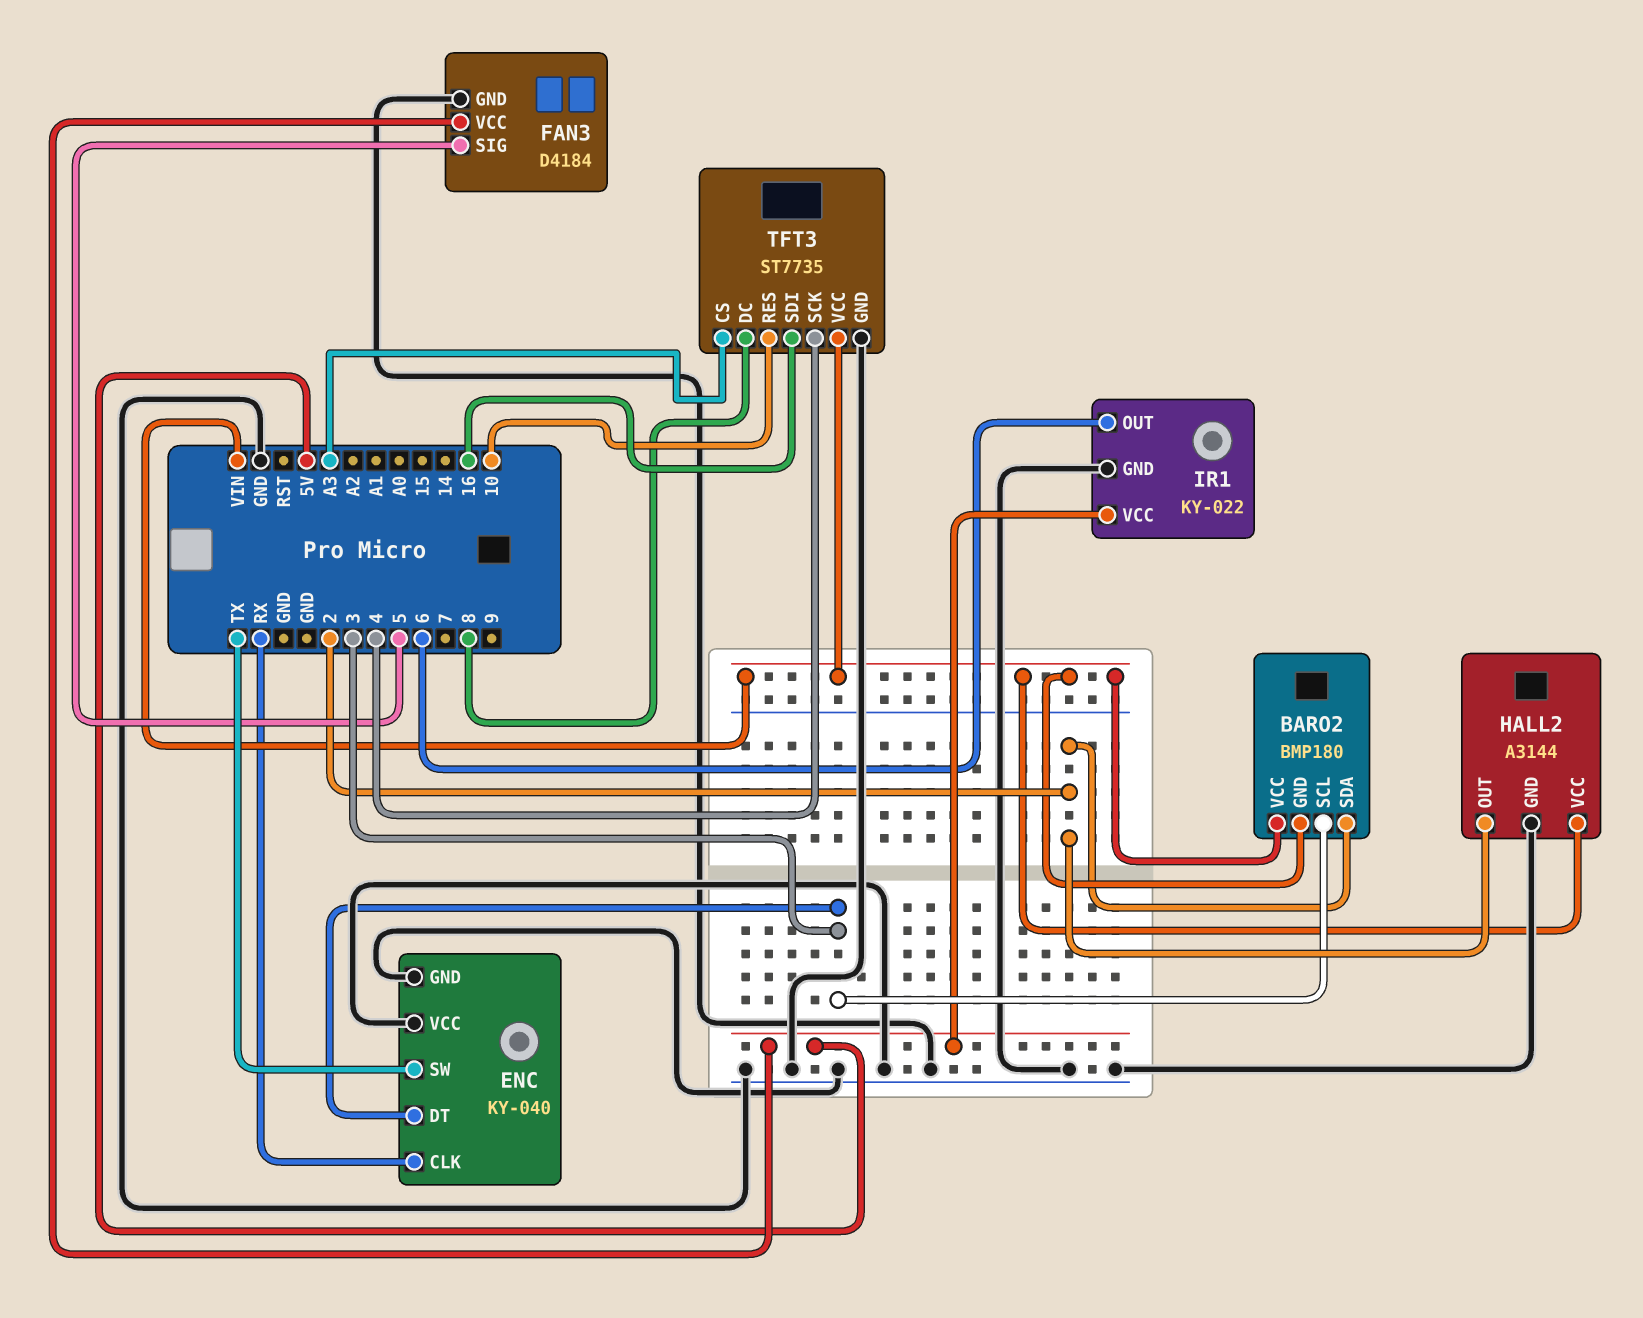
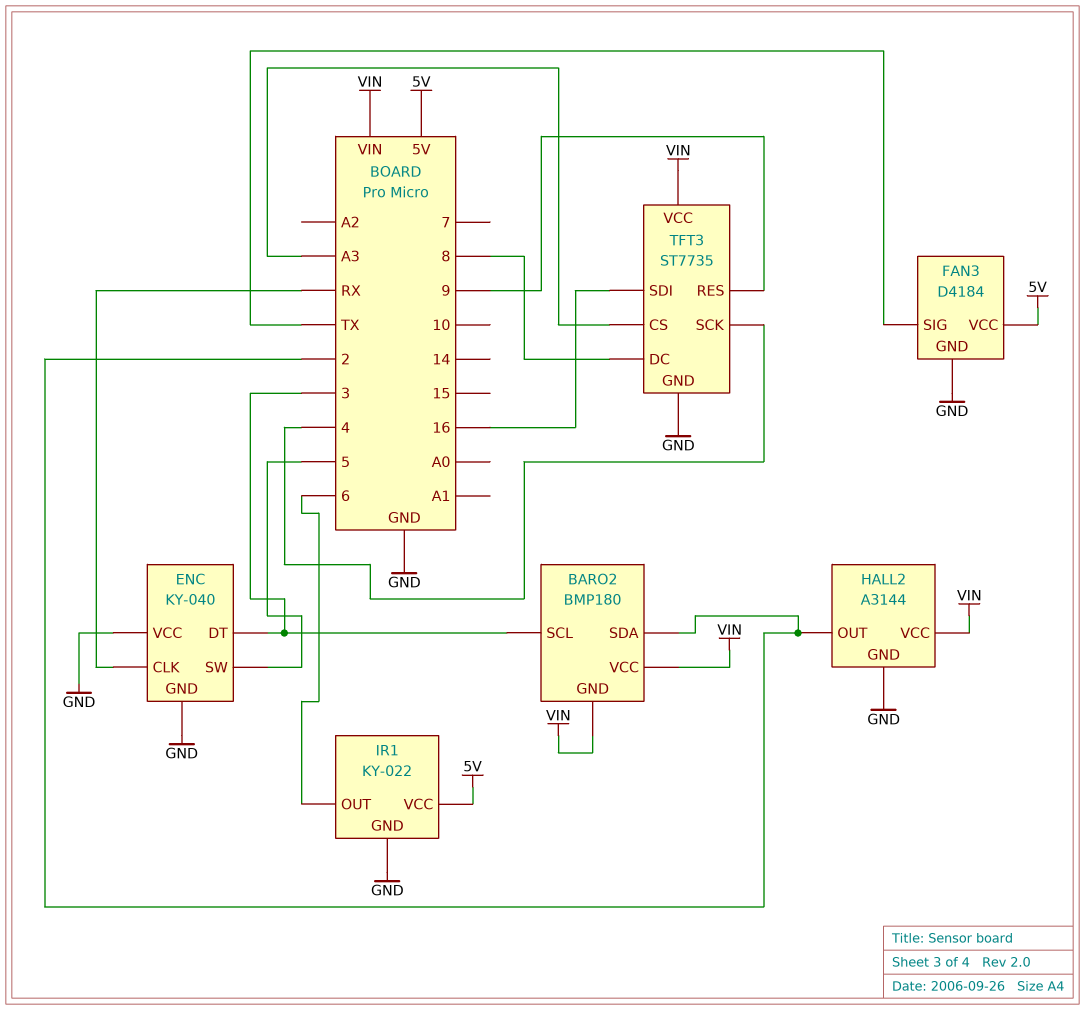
ENC pin SW: TX -> 5
FAN3 pin SIG: 5 -> TX
TFT3 pin RES: 10 -> 9

